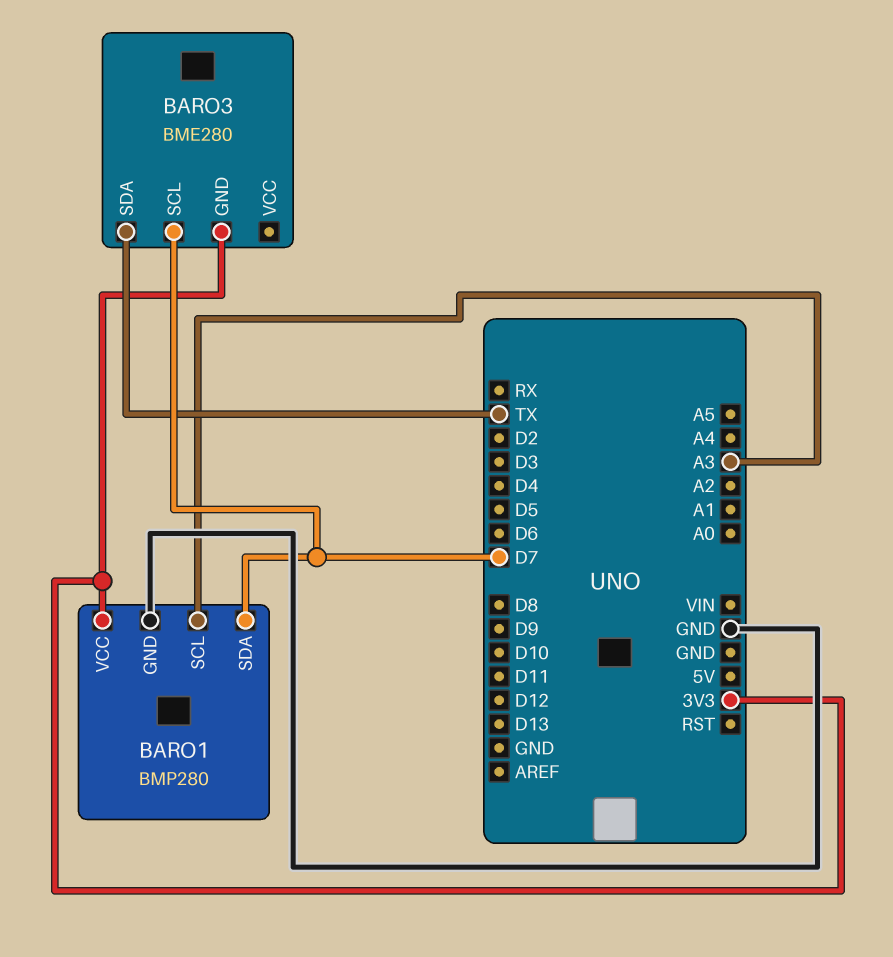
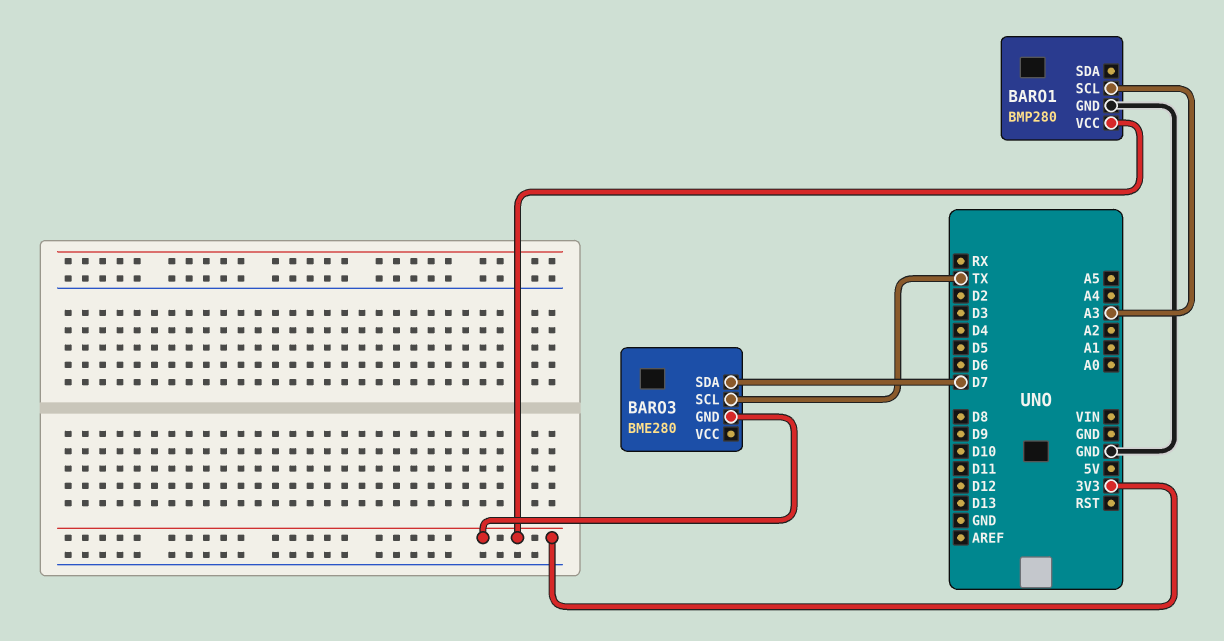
BARO1 pin SDA: D7 -> none
BARO3 pin SCL: D7 -> TX
BARO3 pin SDA: TX -> D7

